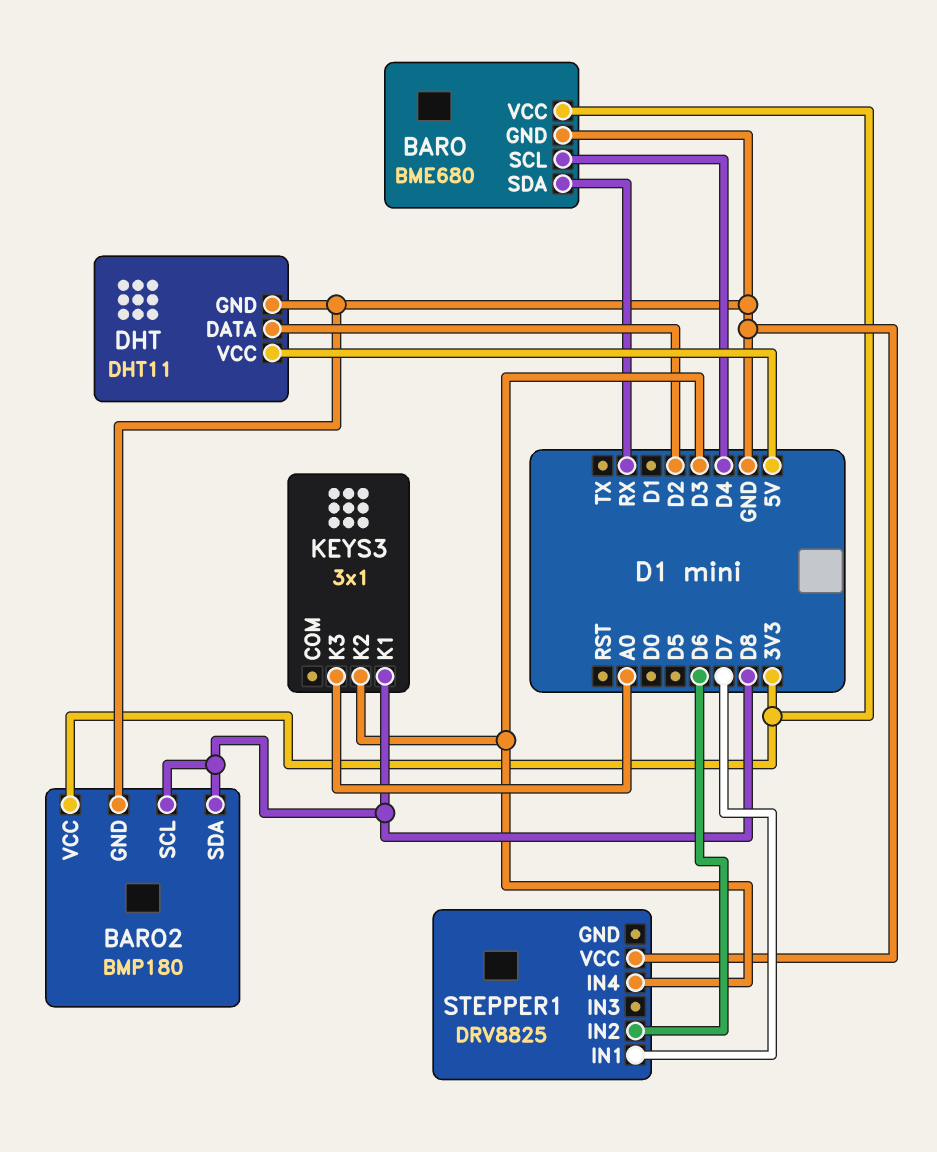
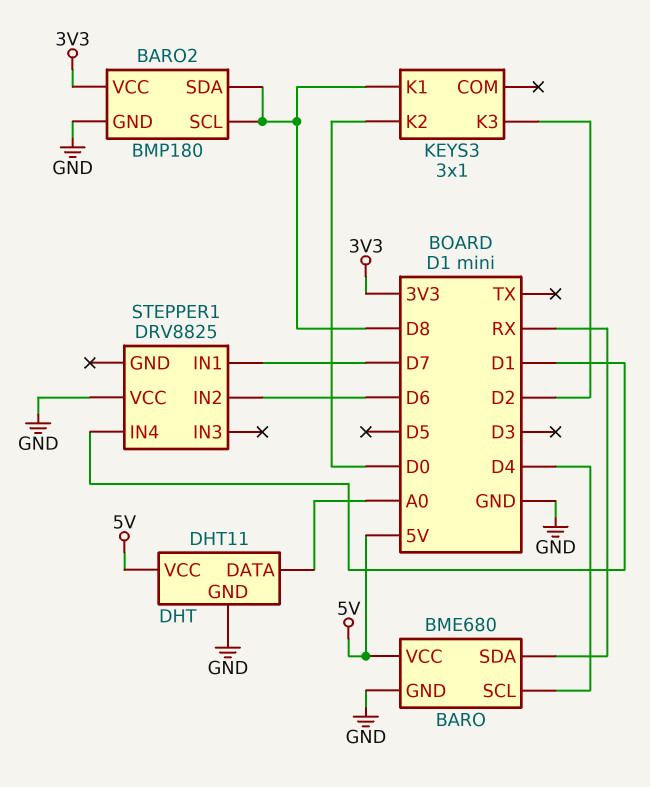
BARO pin VCC: 3V3 -> 5V
DHT pin DATA: D2 -> A0
KEYS3 pin K2: D3 -> D0
KEYS3 pin K3: A0 -> D2
STEPPER1 pin IN4: D3 -> D1

